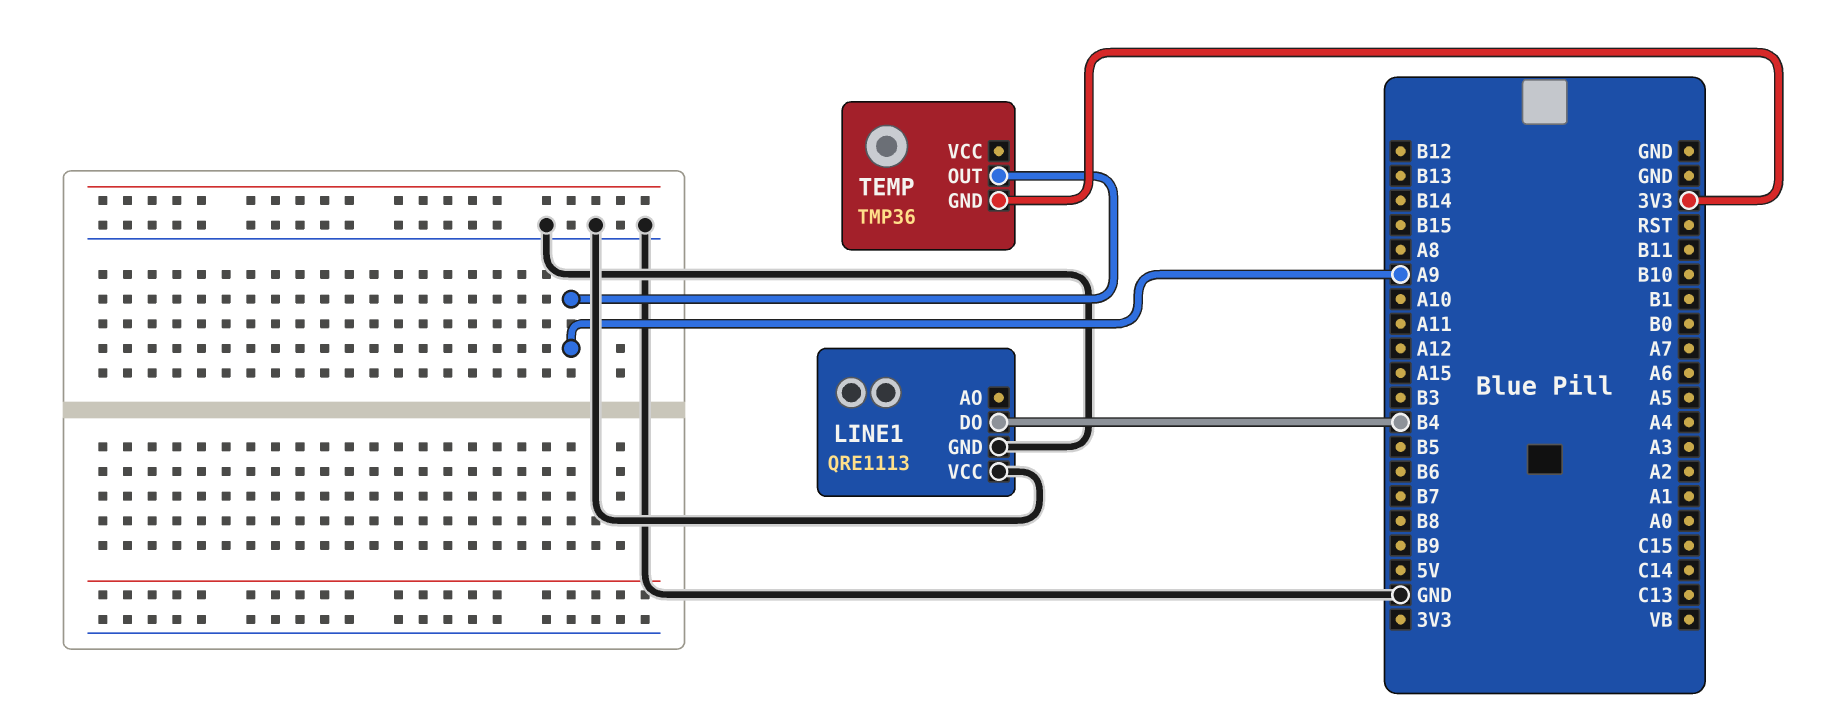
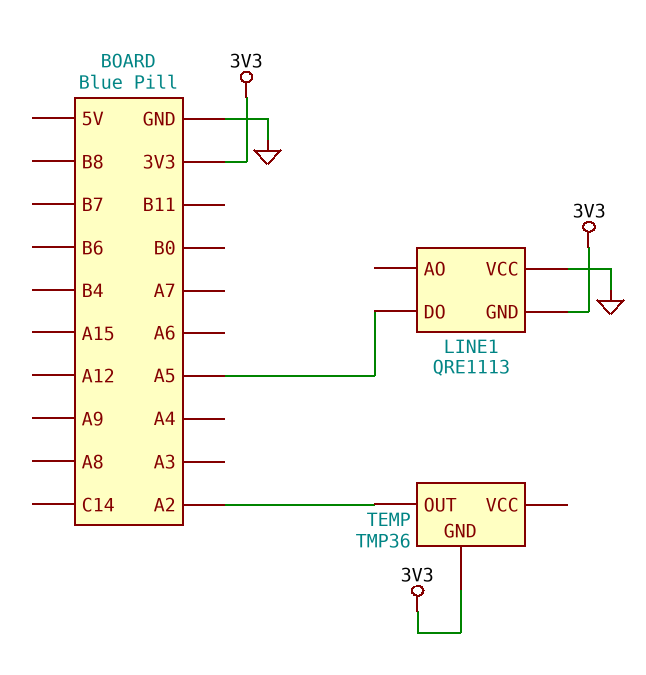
LINE1 pin DO: B4 -> A5
LINE1 pin GND: GND -> 3V3
TEMP pin OUT: A9 -> A2

